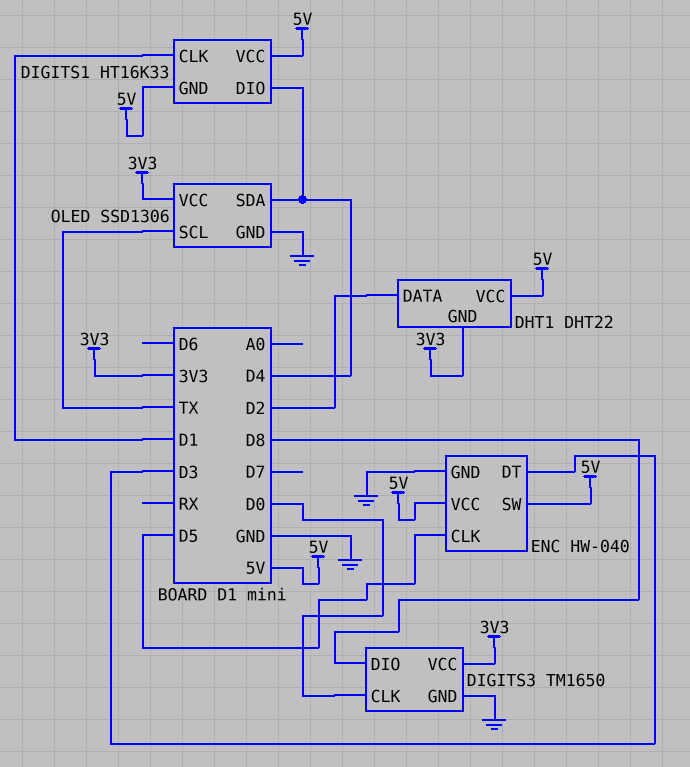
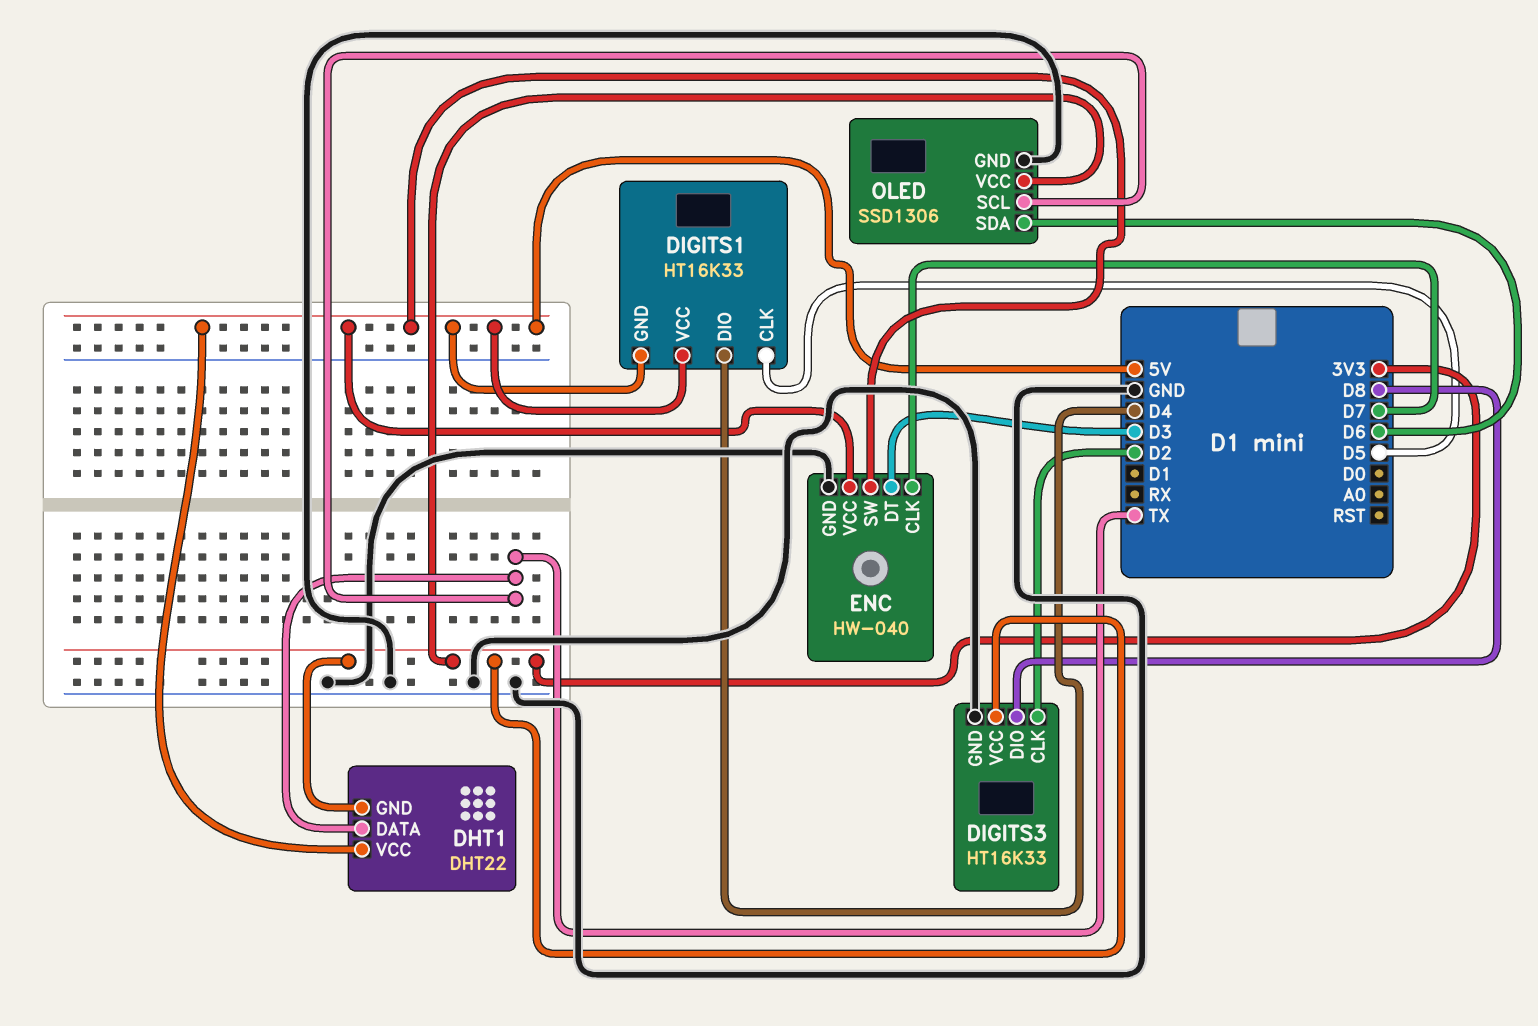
DHT1 pin DATA: D2 -> TX
DIGITS1 pin CLK: D1 -> D5
DIGITS3: TM1650 -> HT16K33
DIGITS3 pin CLK: D0 -> D2
ENC pin CLK: D5 -> D7
OLED pin SDA: D4 -> D6

